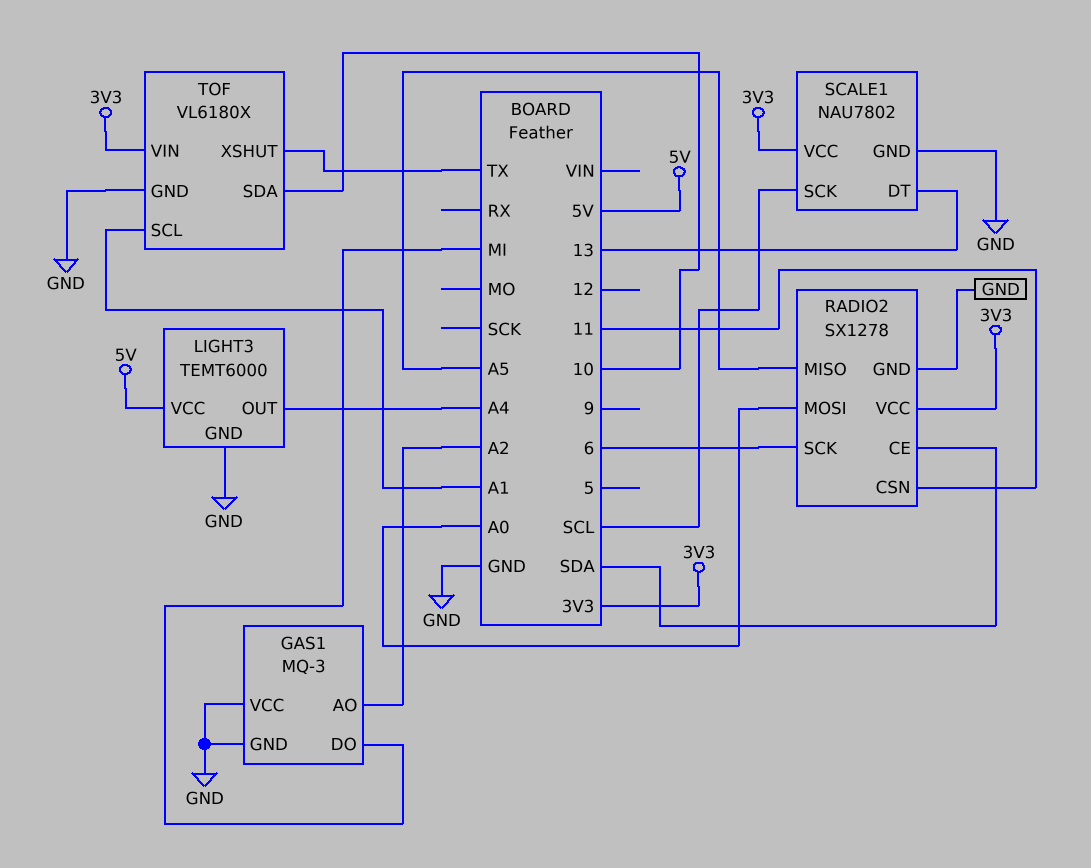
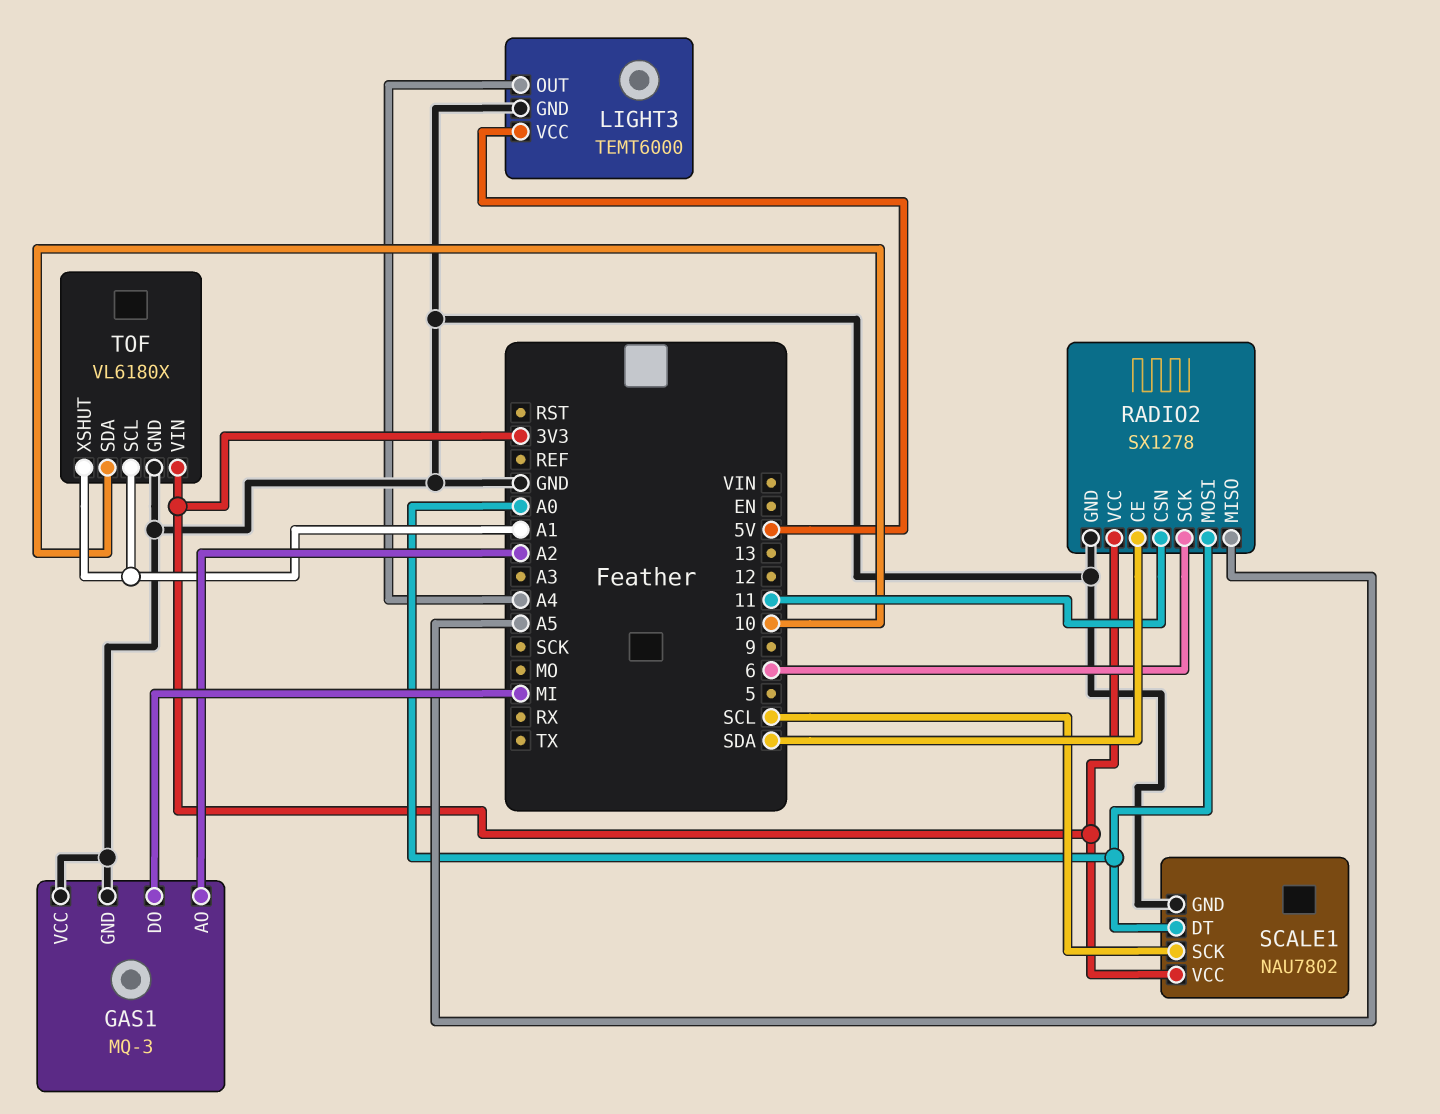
SCALE1 pin DT: 13 -> A0
TOF pin XSHUT: TX -> A1

